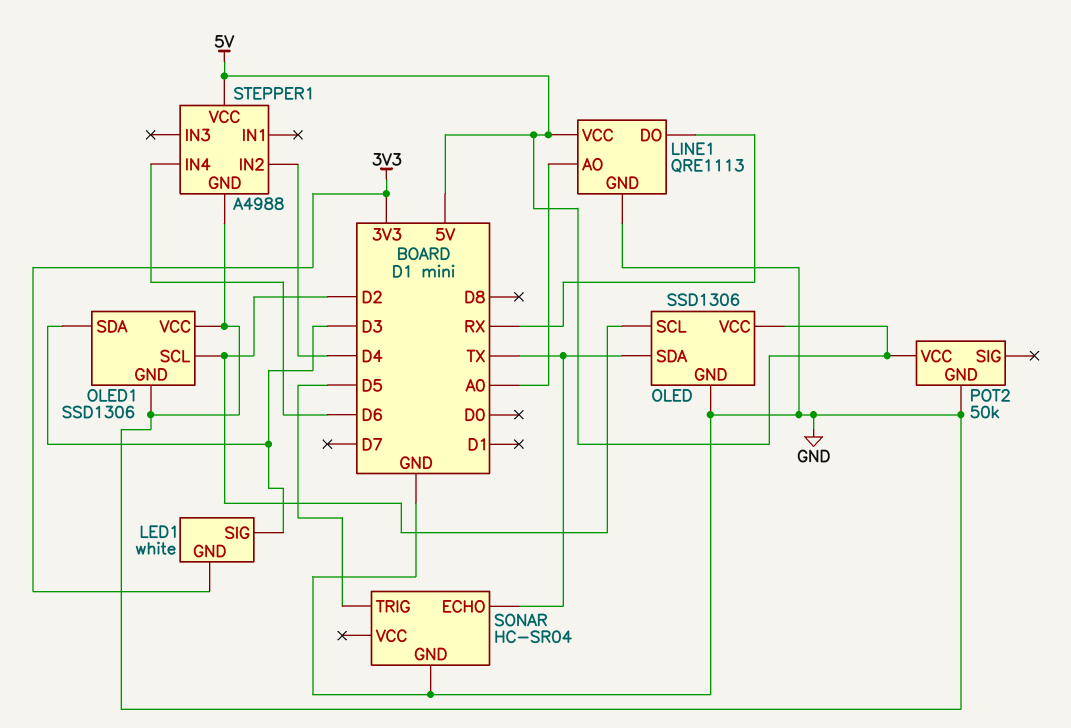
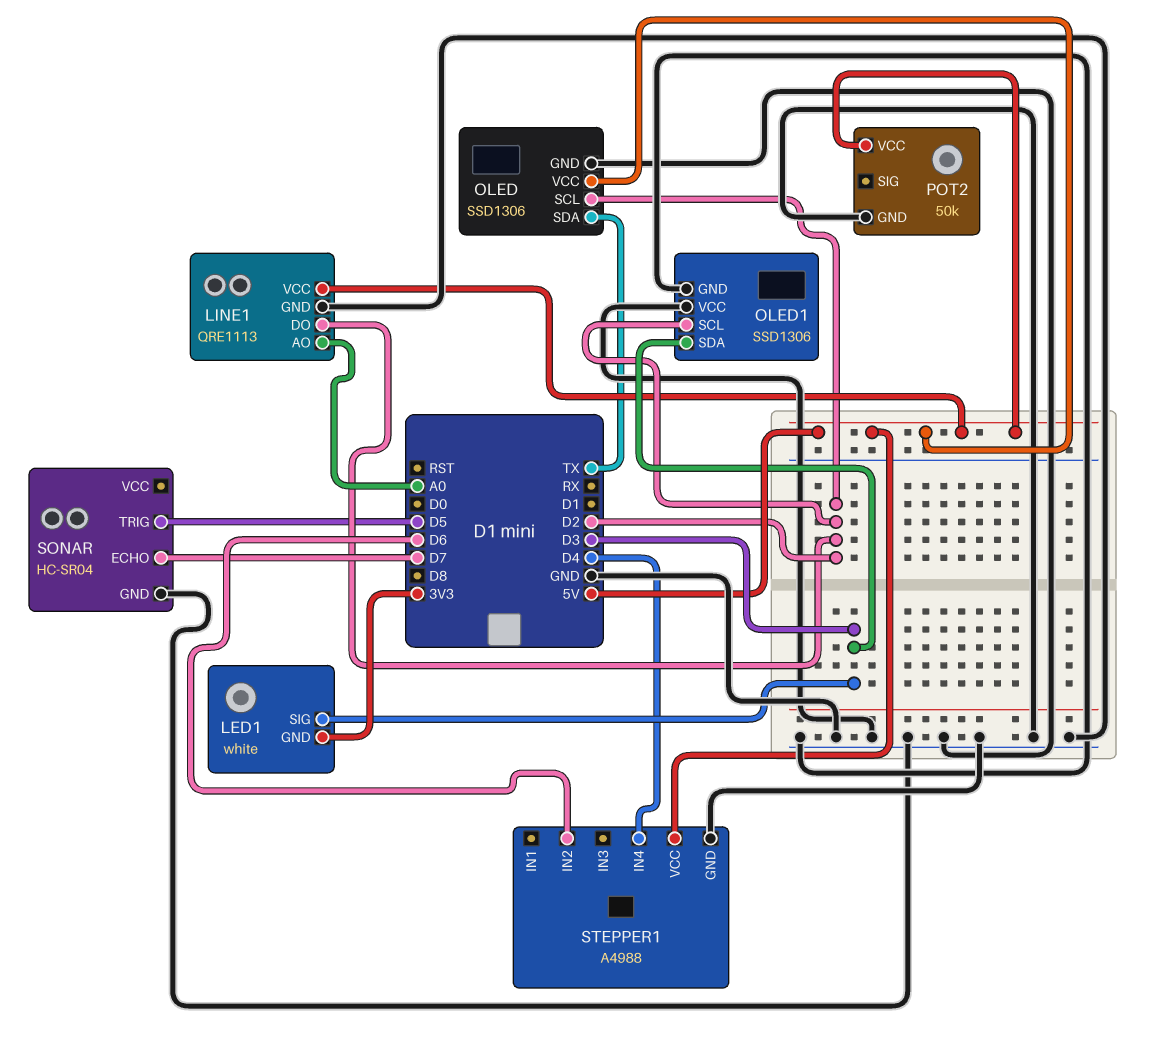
LINE1 pin DO: RX -> D2
SONAR pin ECHO: TX -> D7
STEPPER1 pin IN2: D4 -> D6
STEPPER1 pin IN4: D6 -> D4

